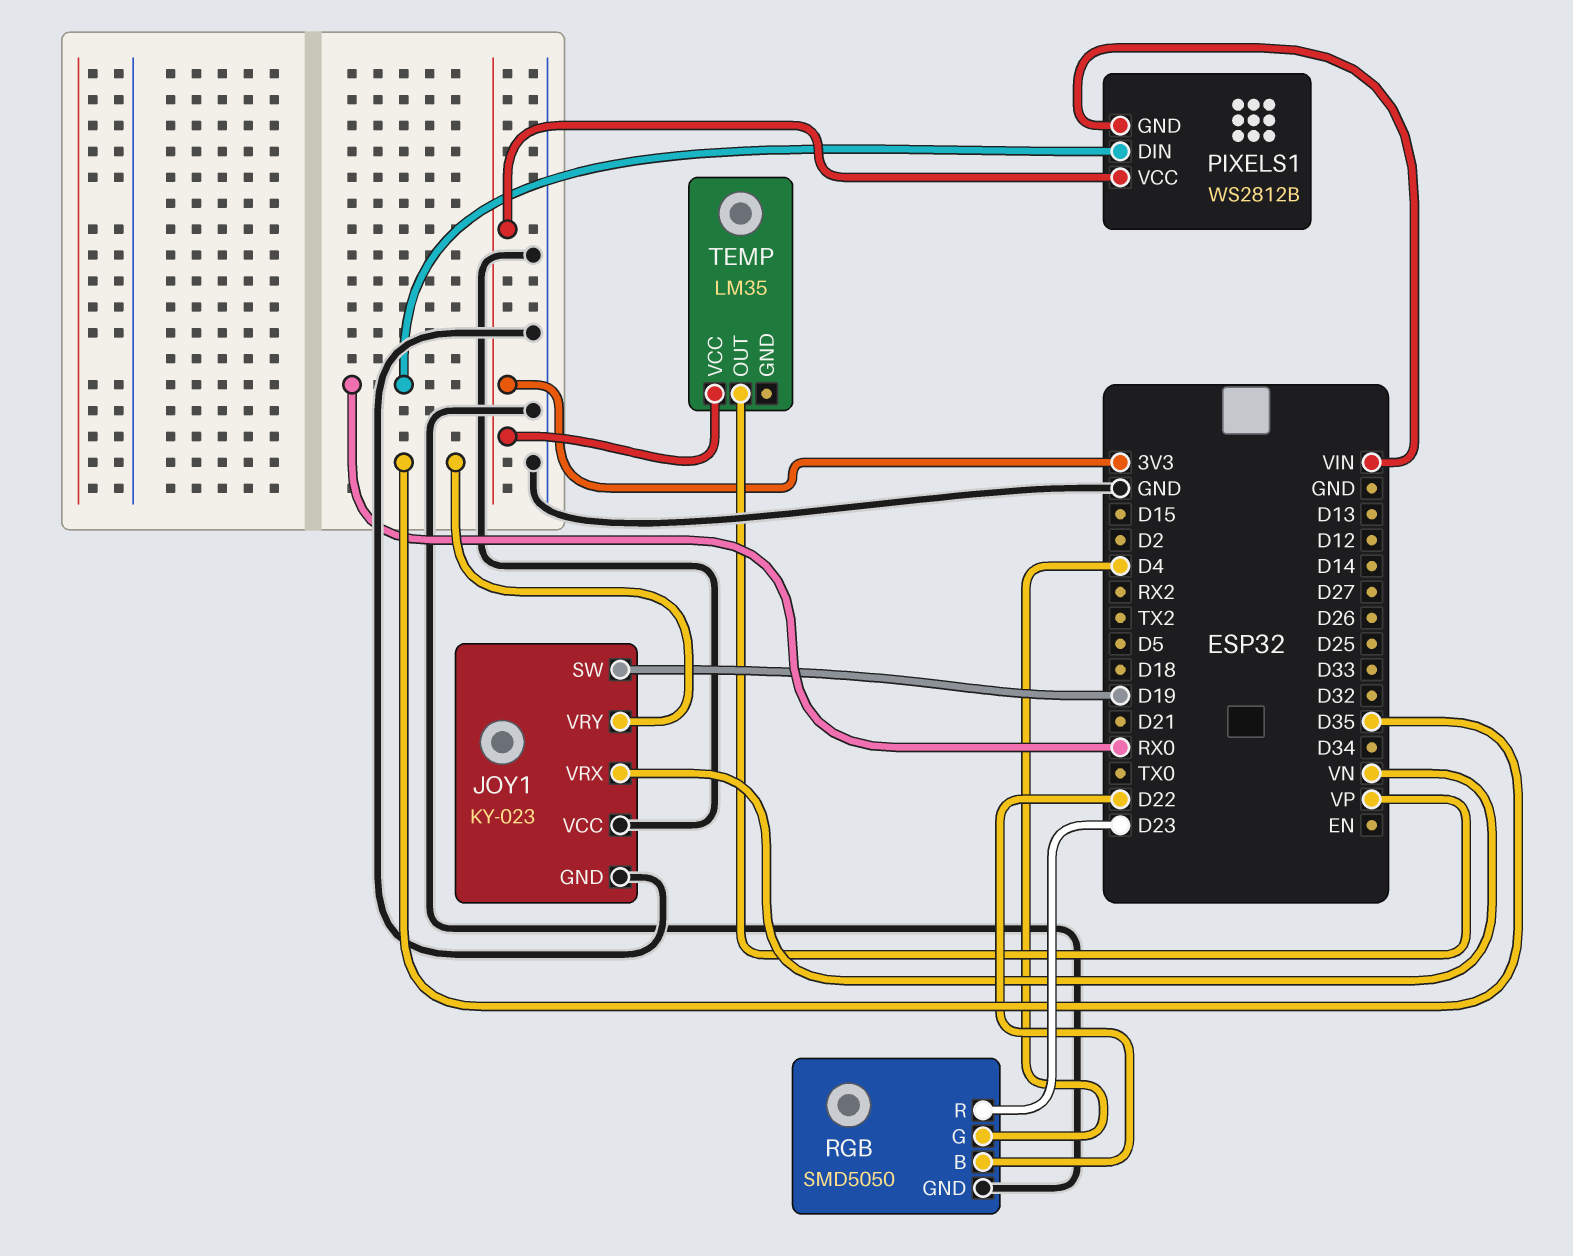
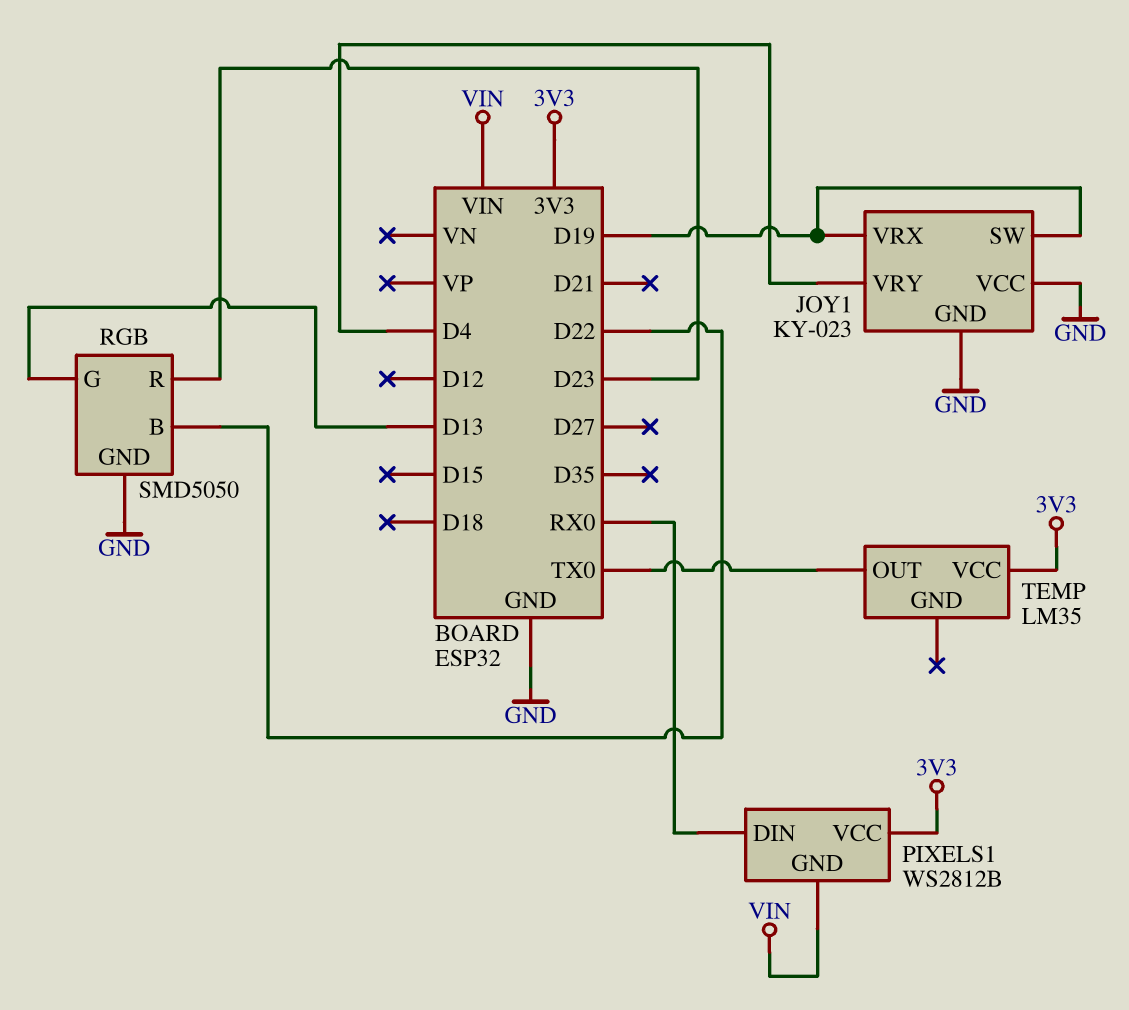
JOY1 pin VRX: VN -> D19
JOY1 pin VRY: D35 -> D4
RGB pin G: D4 -> D13
TEMP pin OUT: VP -> TX0

